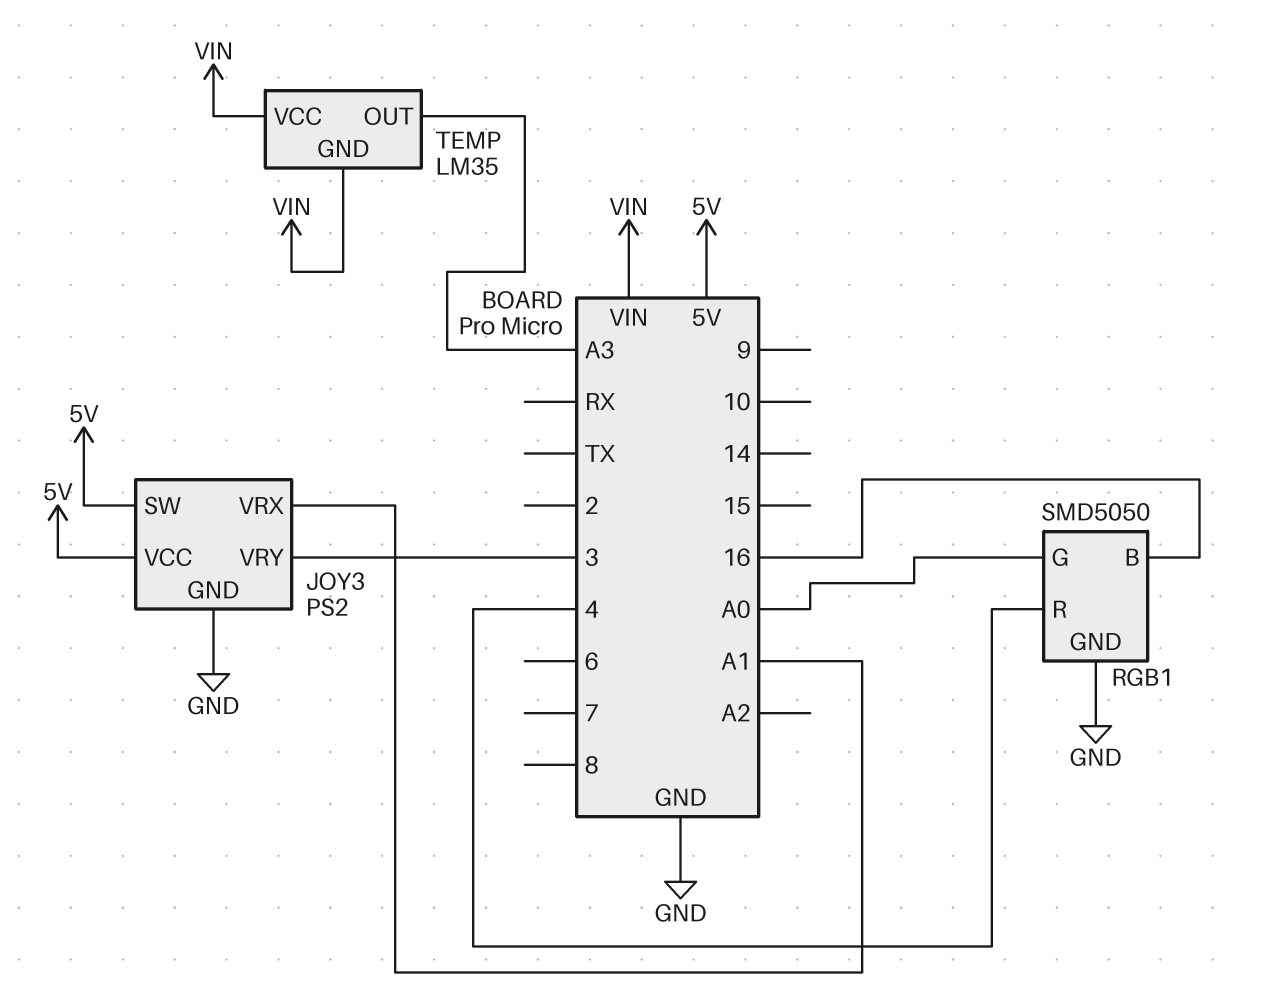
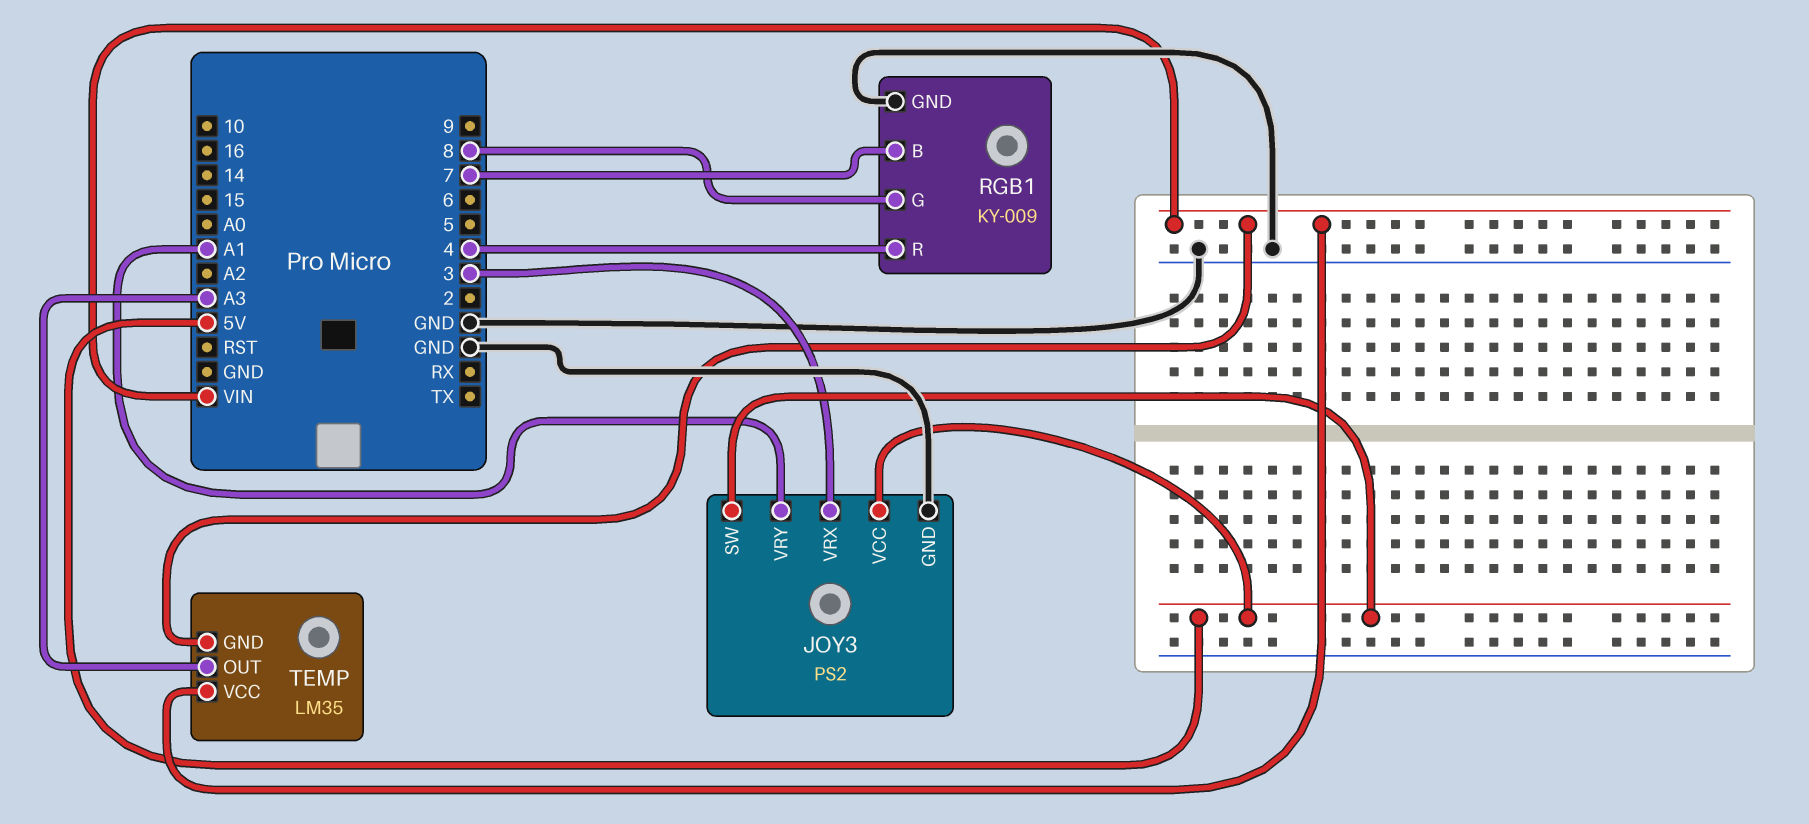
JOY3 pin VRX: A1 -> 3
JOY3 pin VRY: 3 -> A1
RGB1: SMD5050 -> KY-009
RGB1 pin B: 16 -> 7
RGB1 pin G: A0 -> 8

